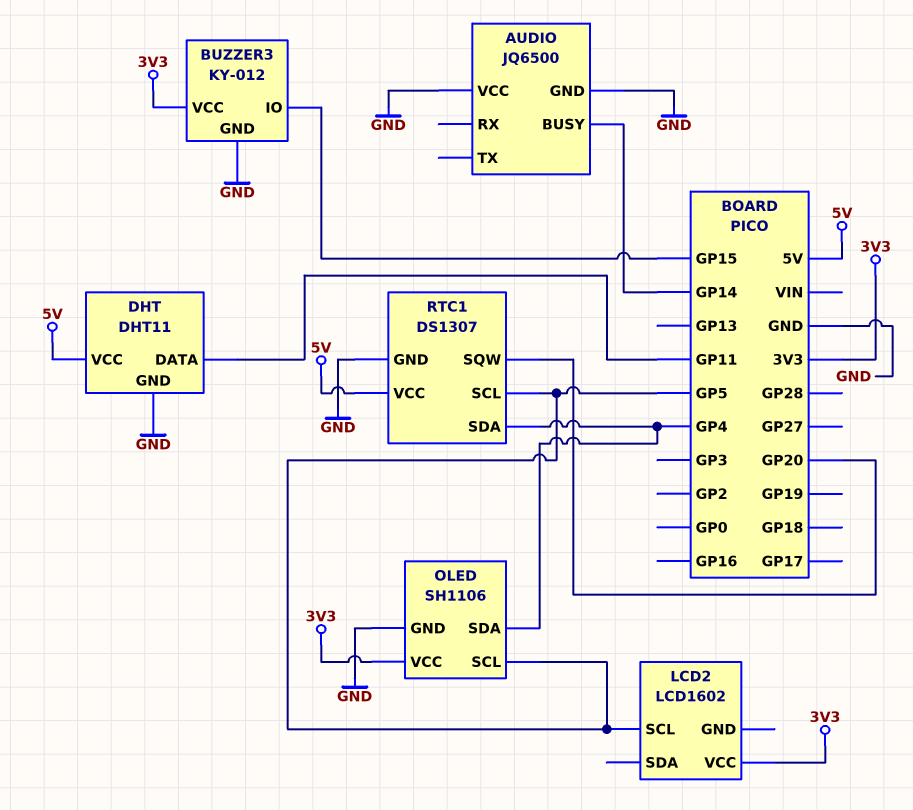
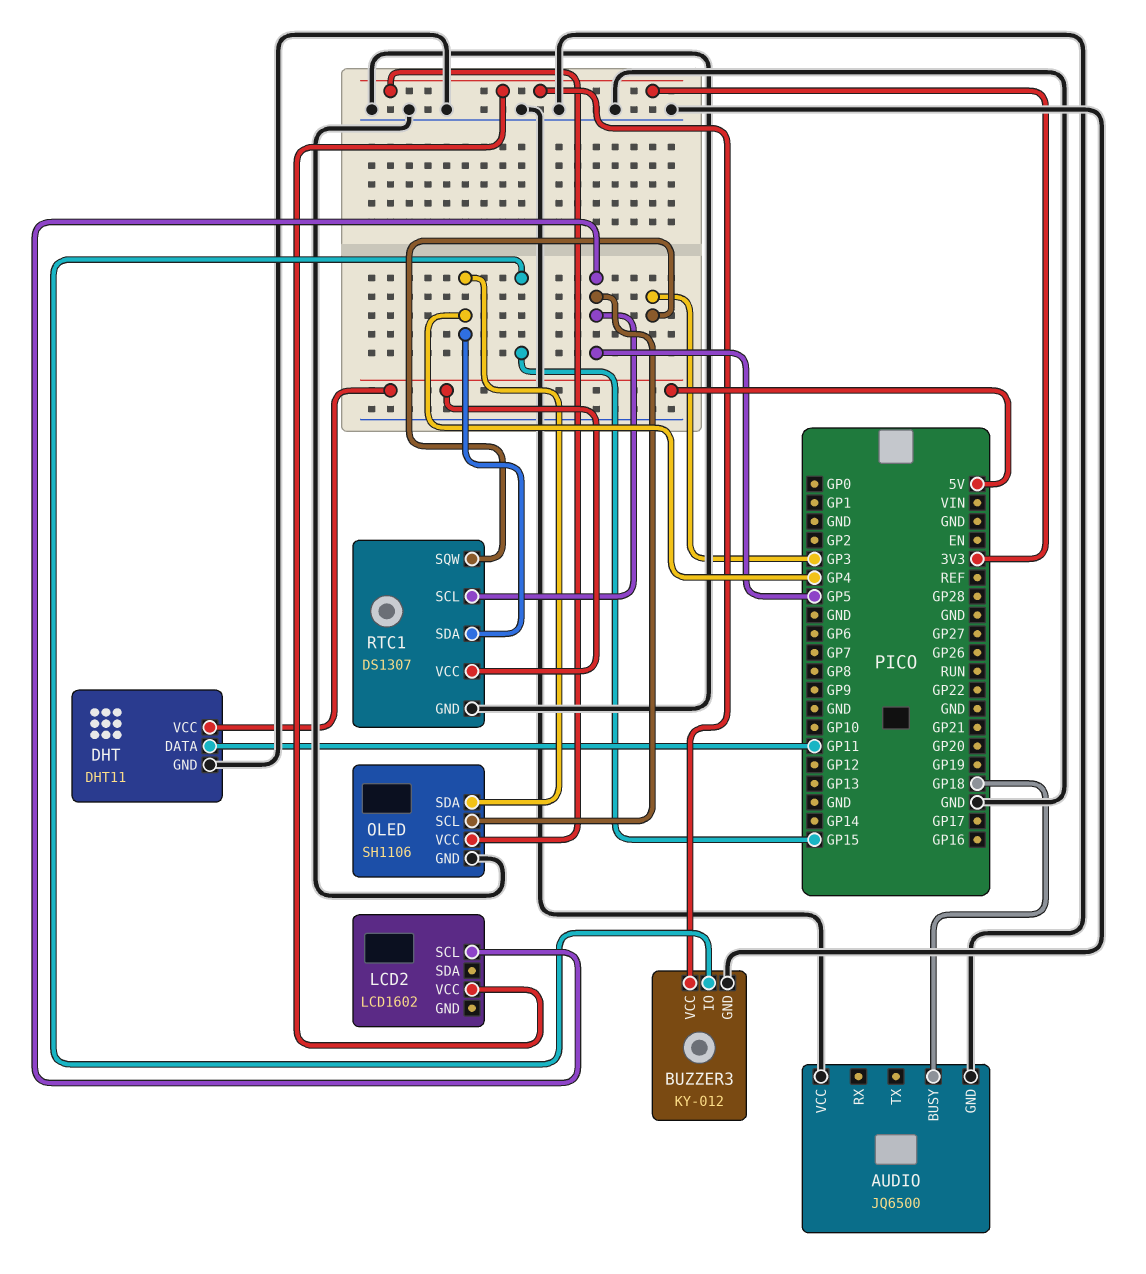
AUDIO pin BUSY: GP14 -> GP18
RTC1 pin SQW: GP20 -> GP3

